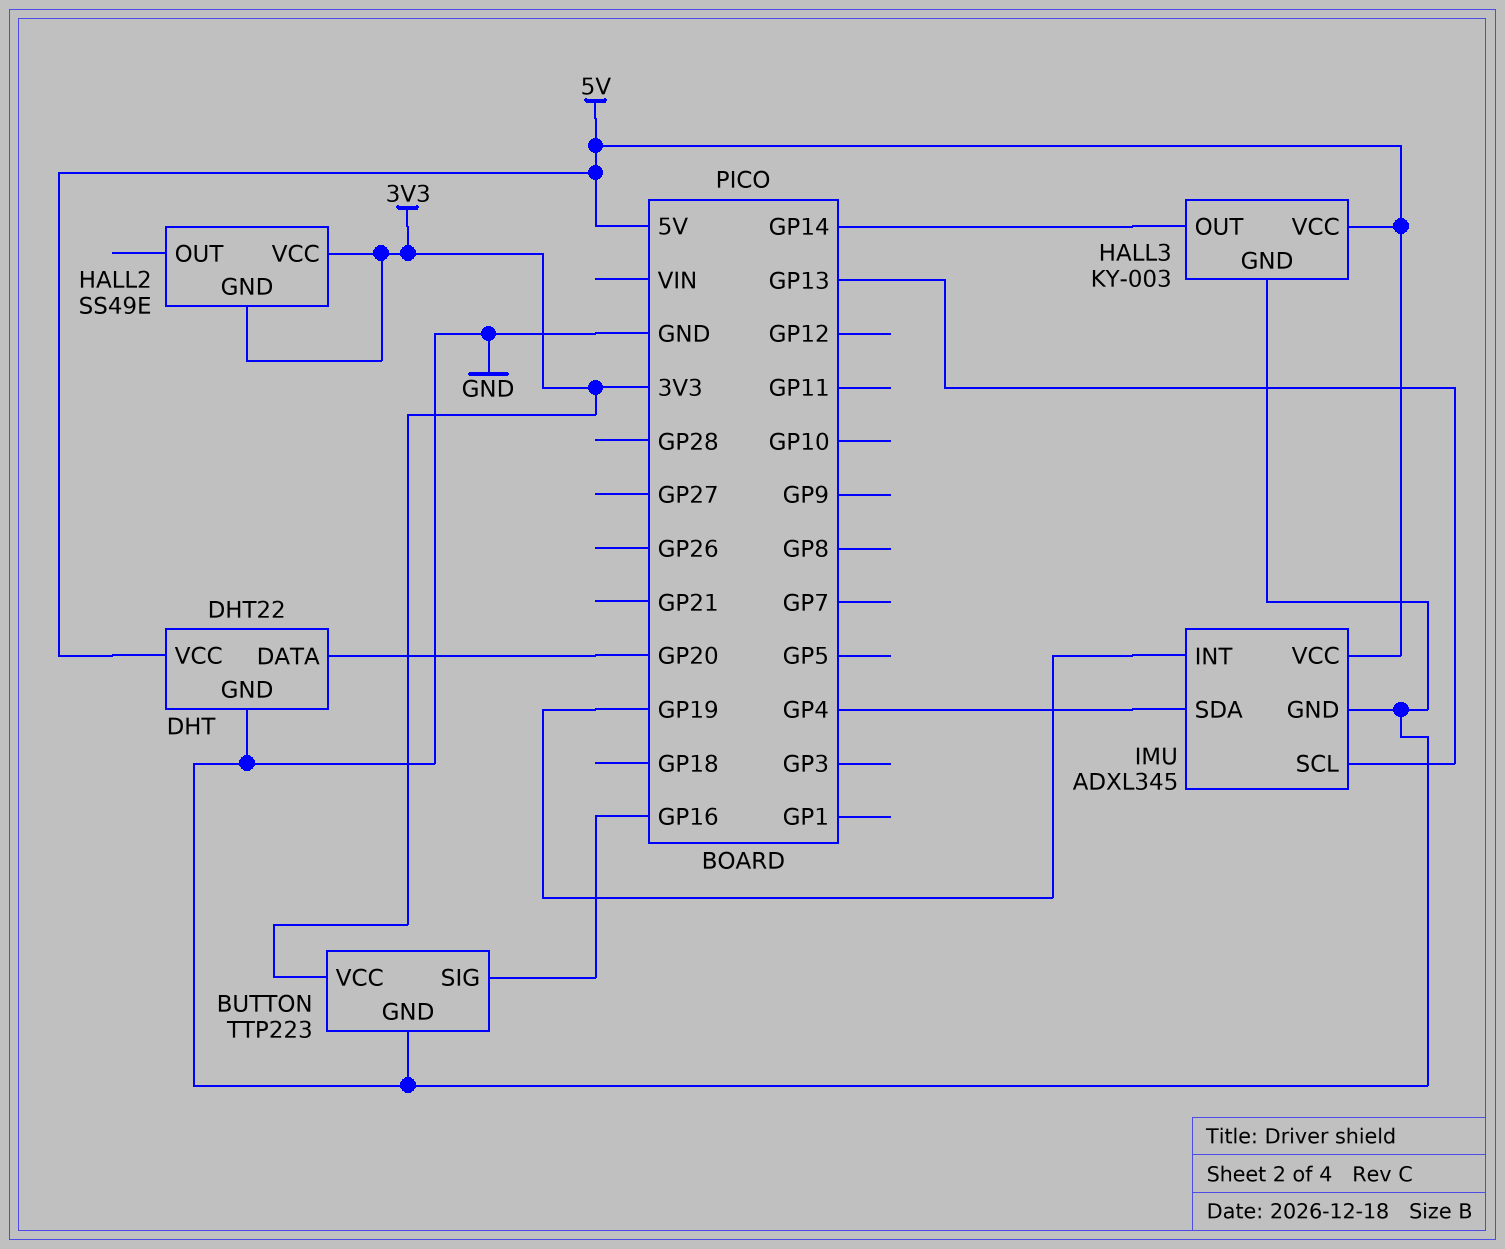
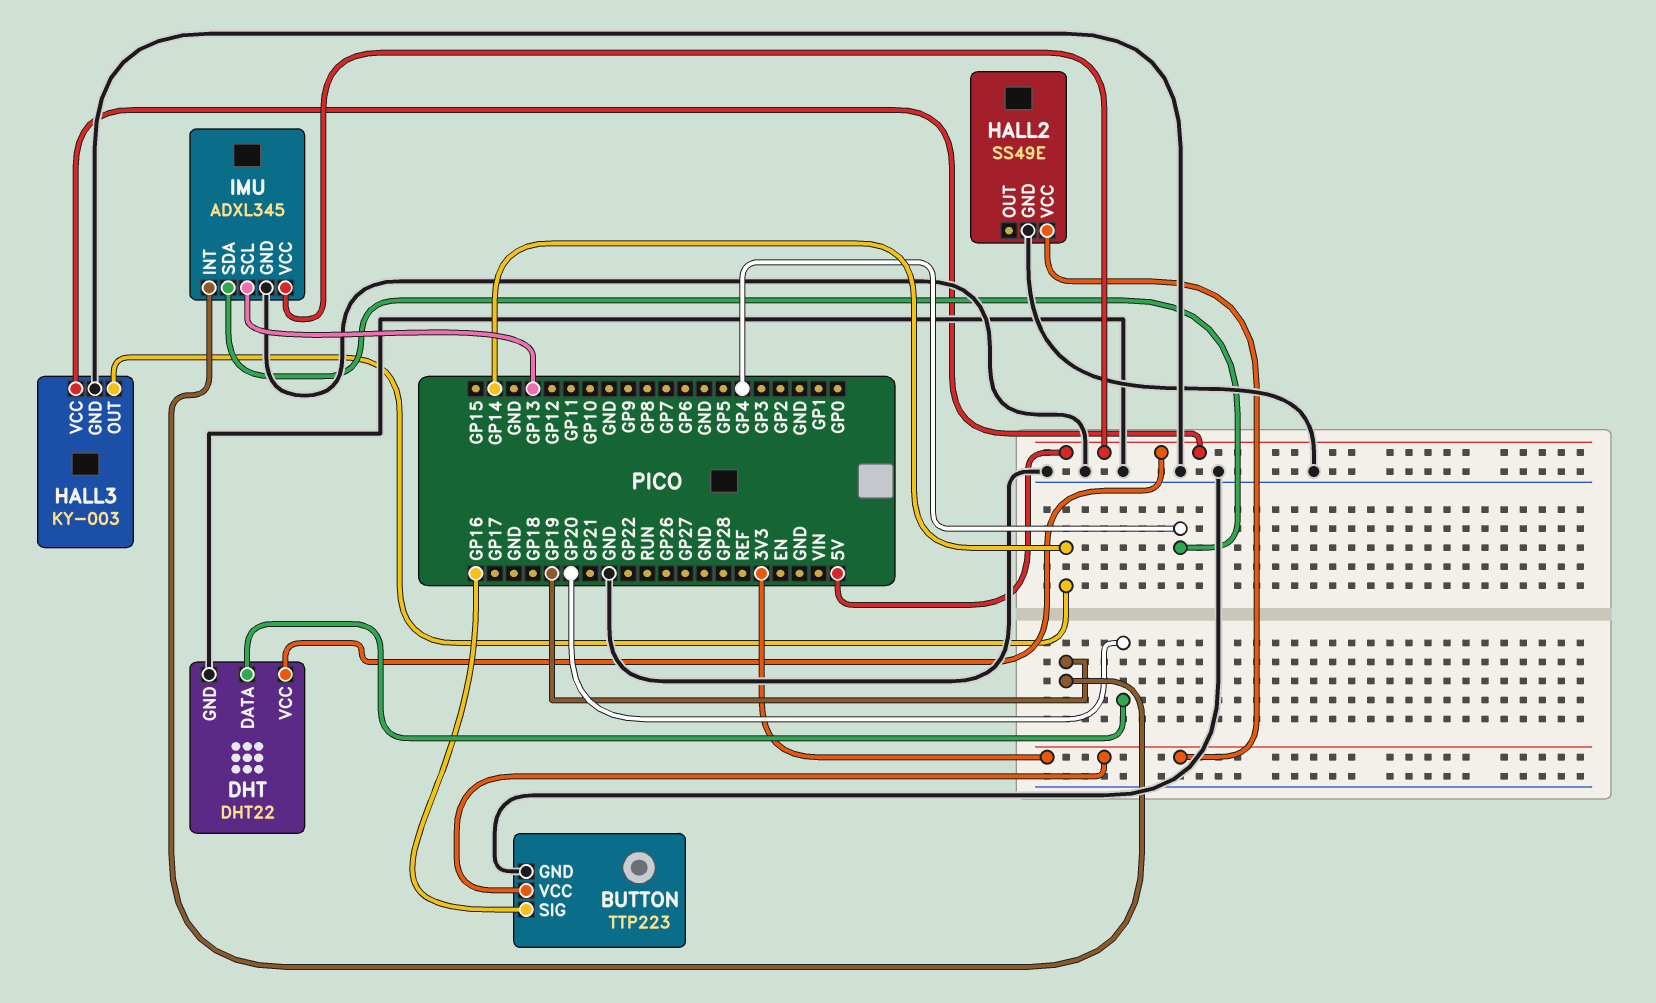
HALL2 pin GND: 3V3 -> GND

